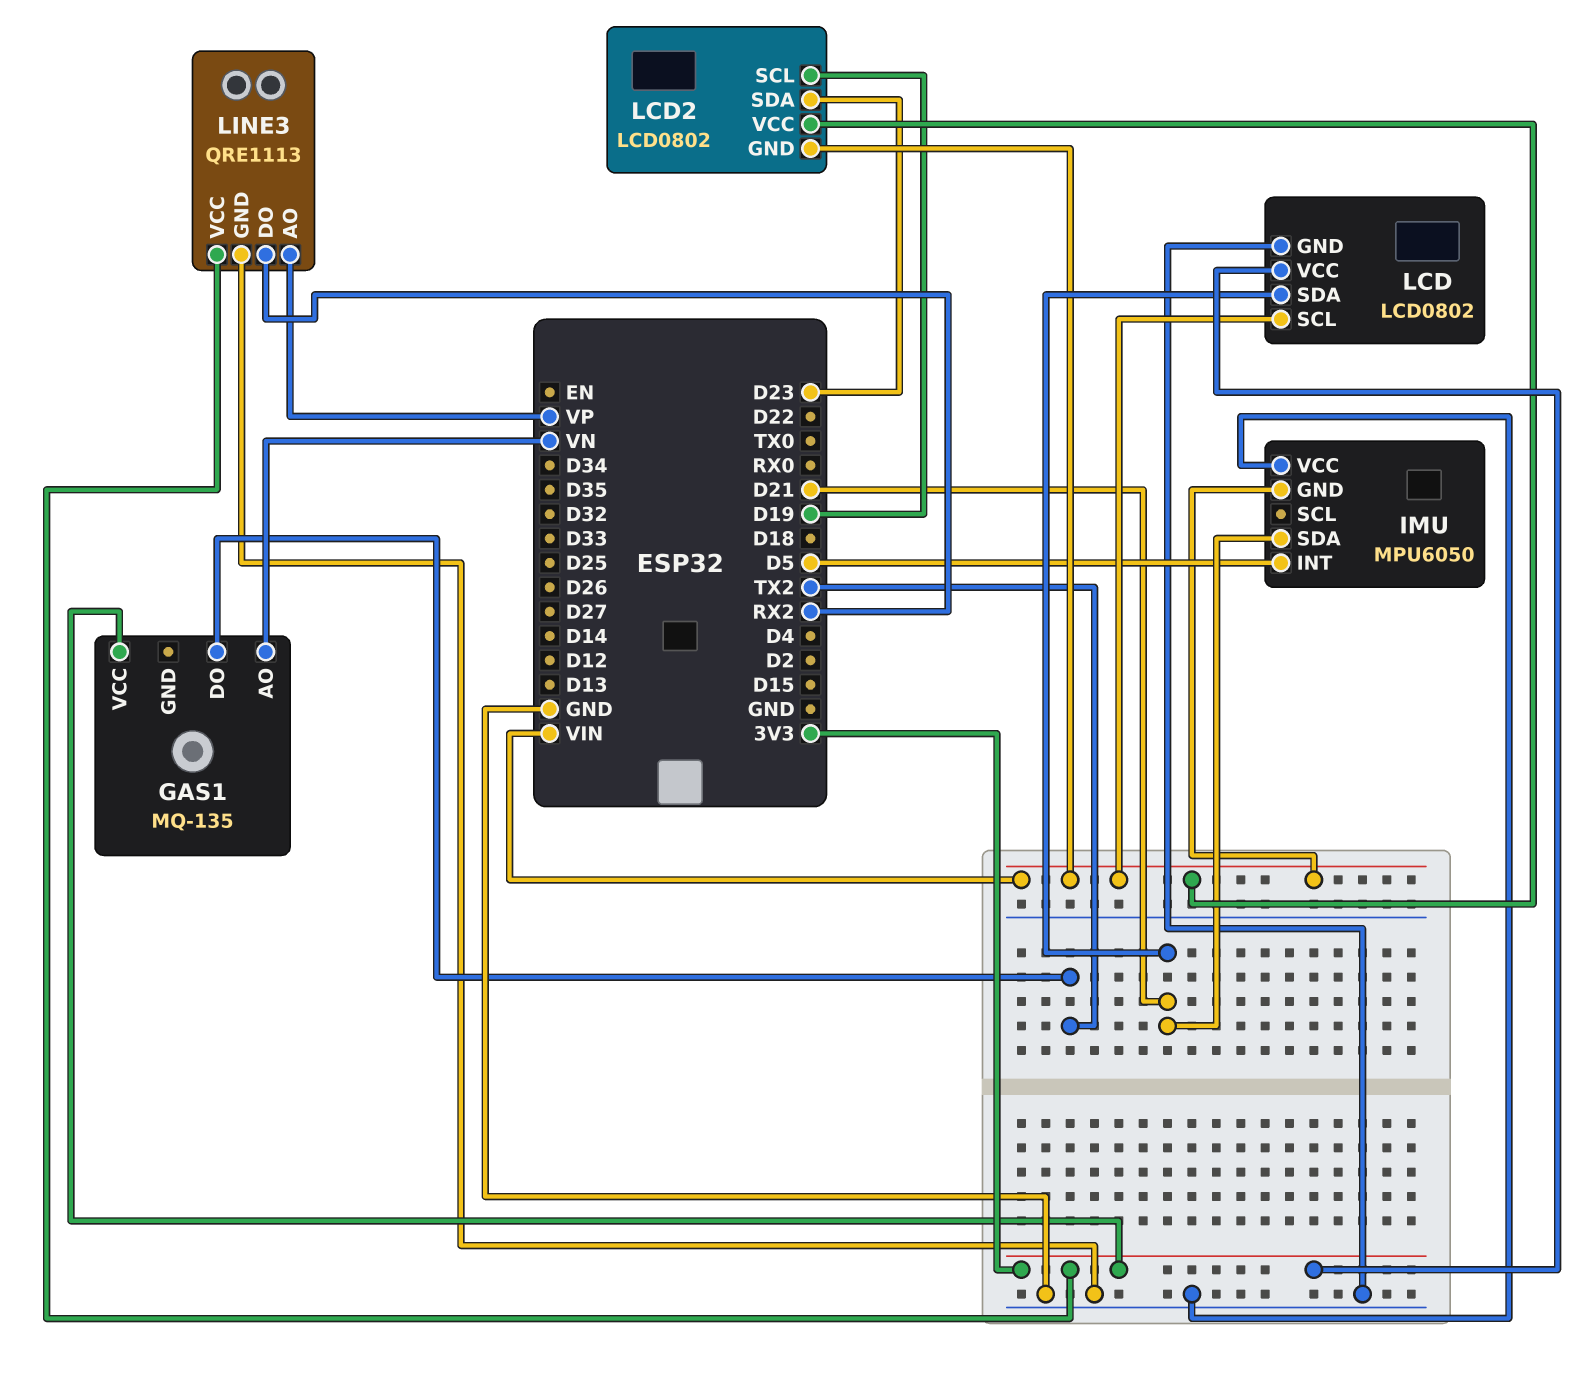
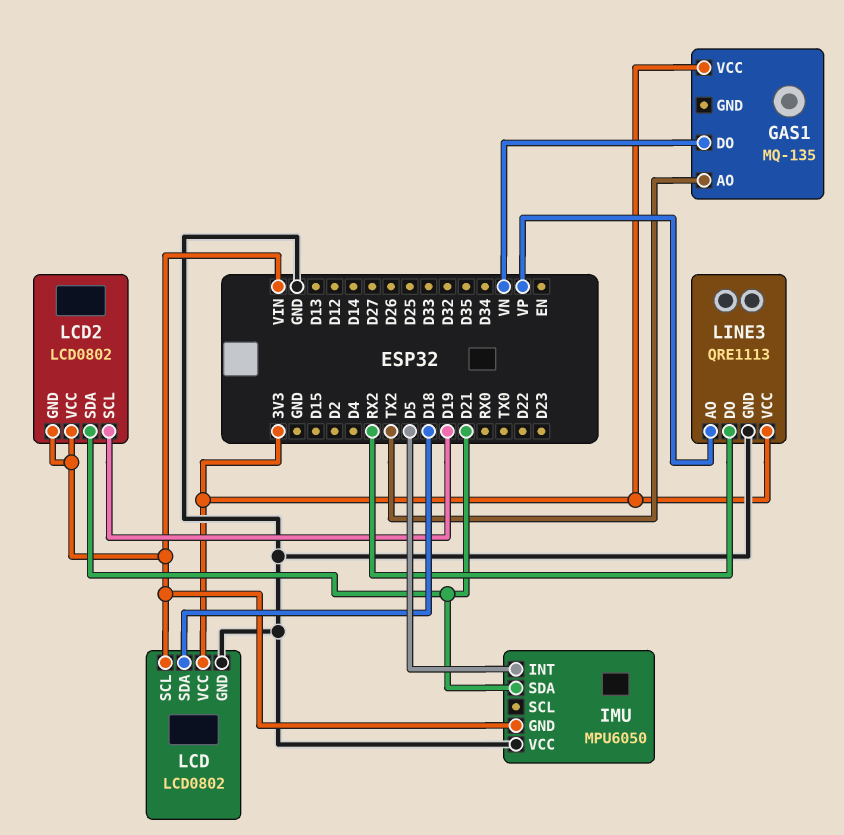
GAS1 pin AO: VN -> TX2
GAS1 pin DO: TX2 -> VN
LCD pin SDA: D21 -> D18
LCD2 pin SDA: D23 -> D21

